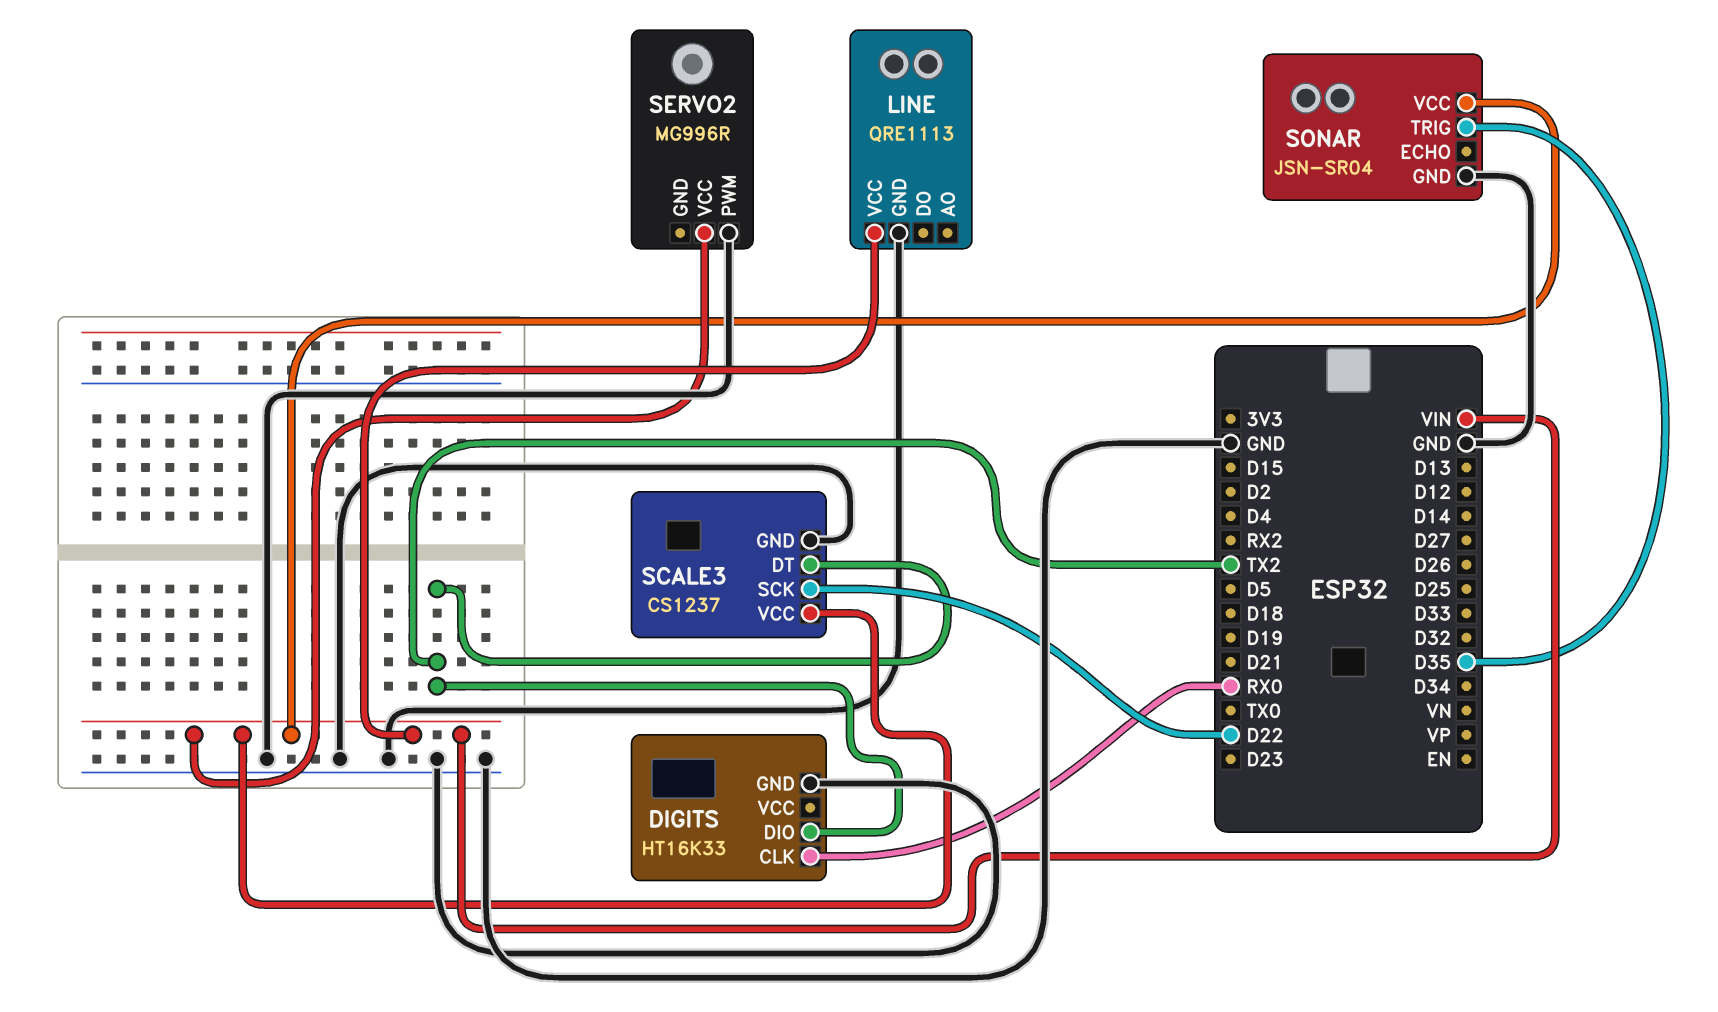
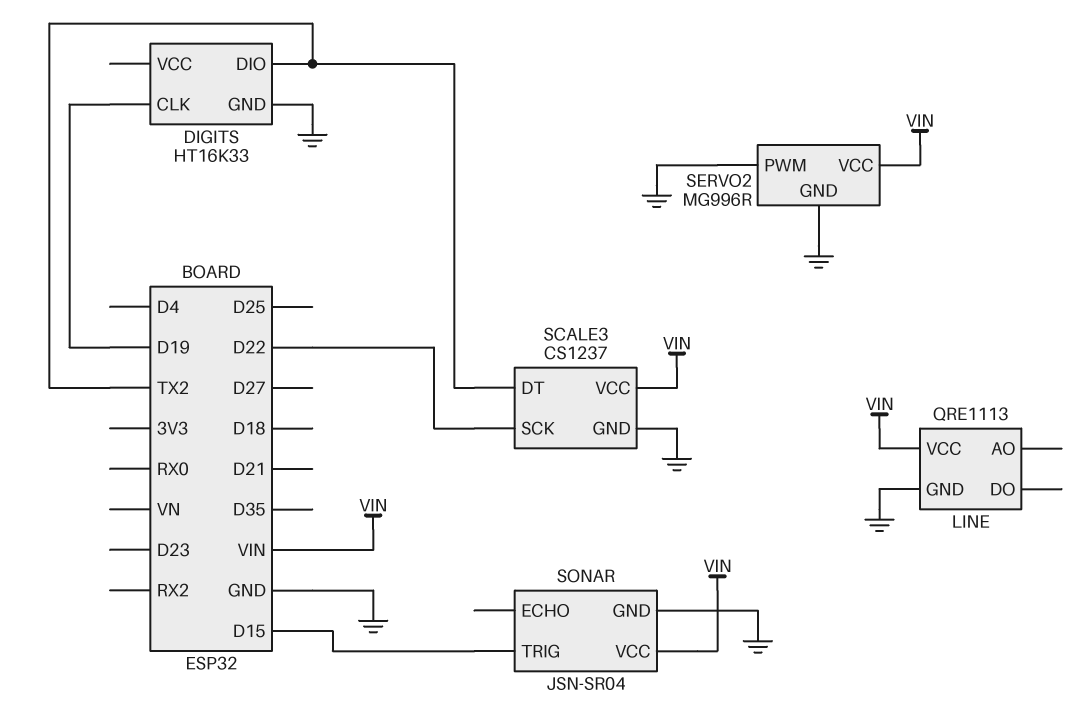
DIGITS pin CLK: RX0 -> D19
SERVO2 pin GND: none -> GND
SONAR pin TRIG: D35 -> D15

